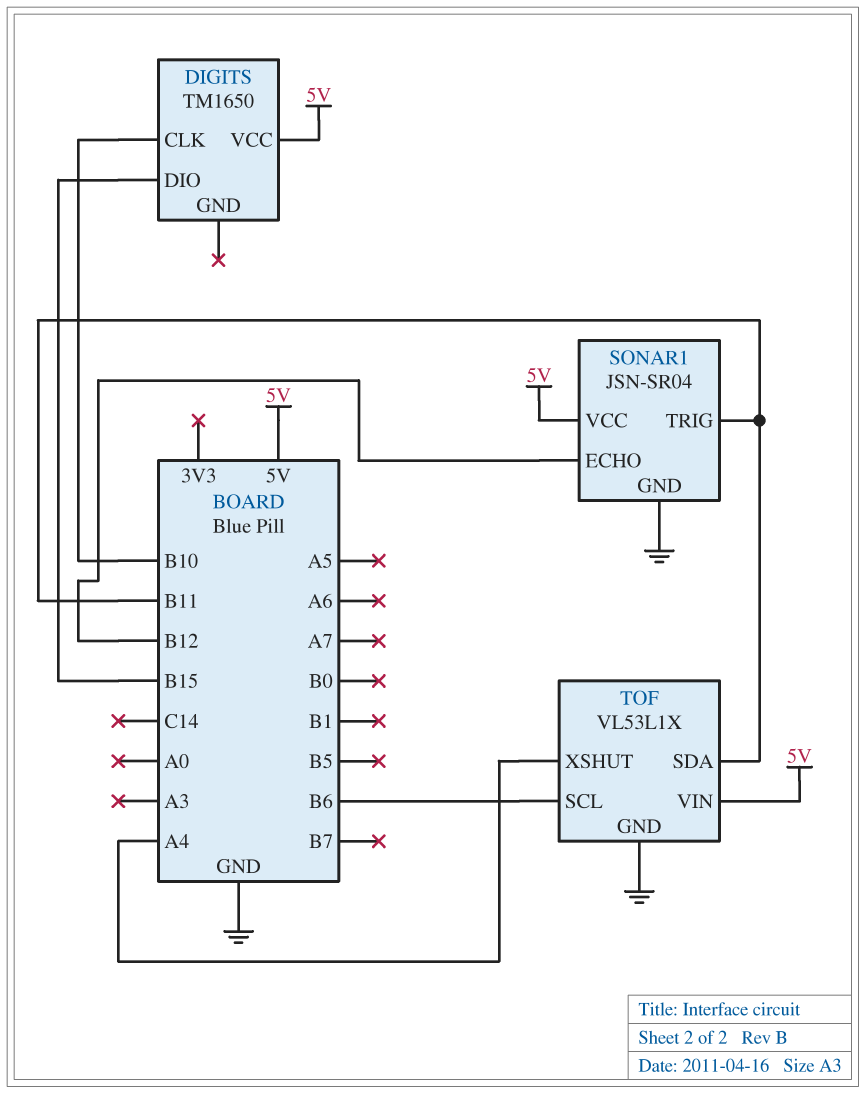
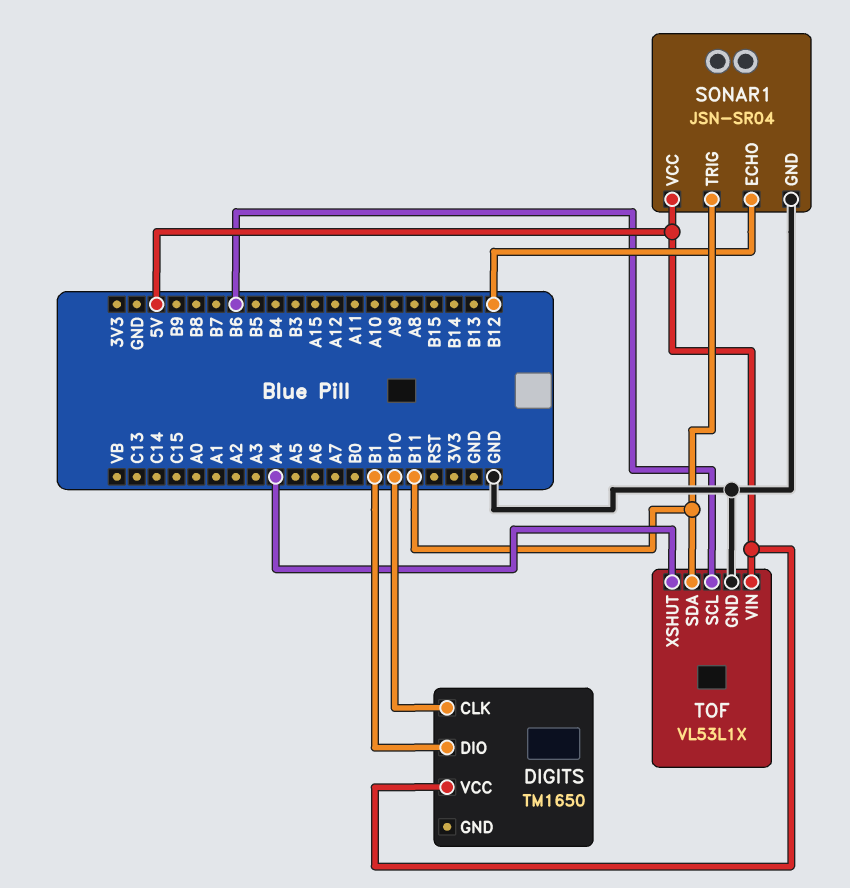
DIGITS pin DIO: B15 -> B1

